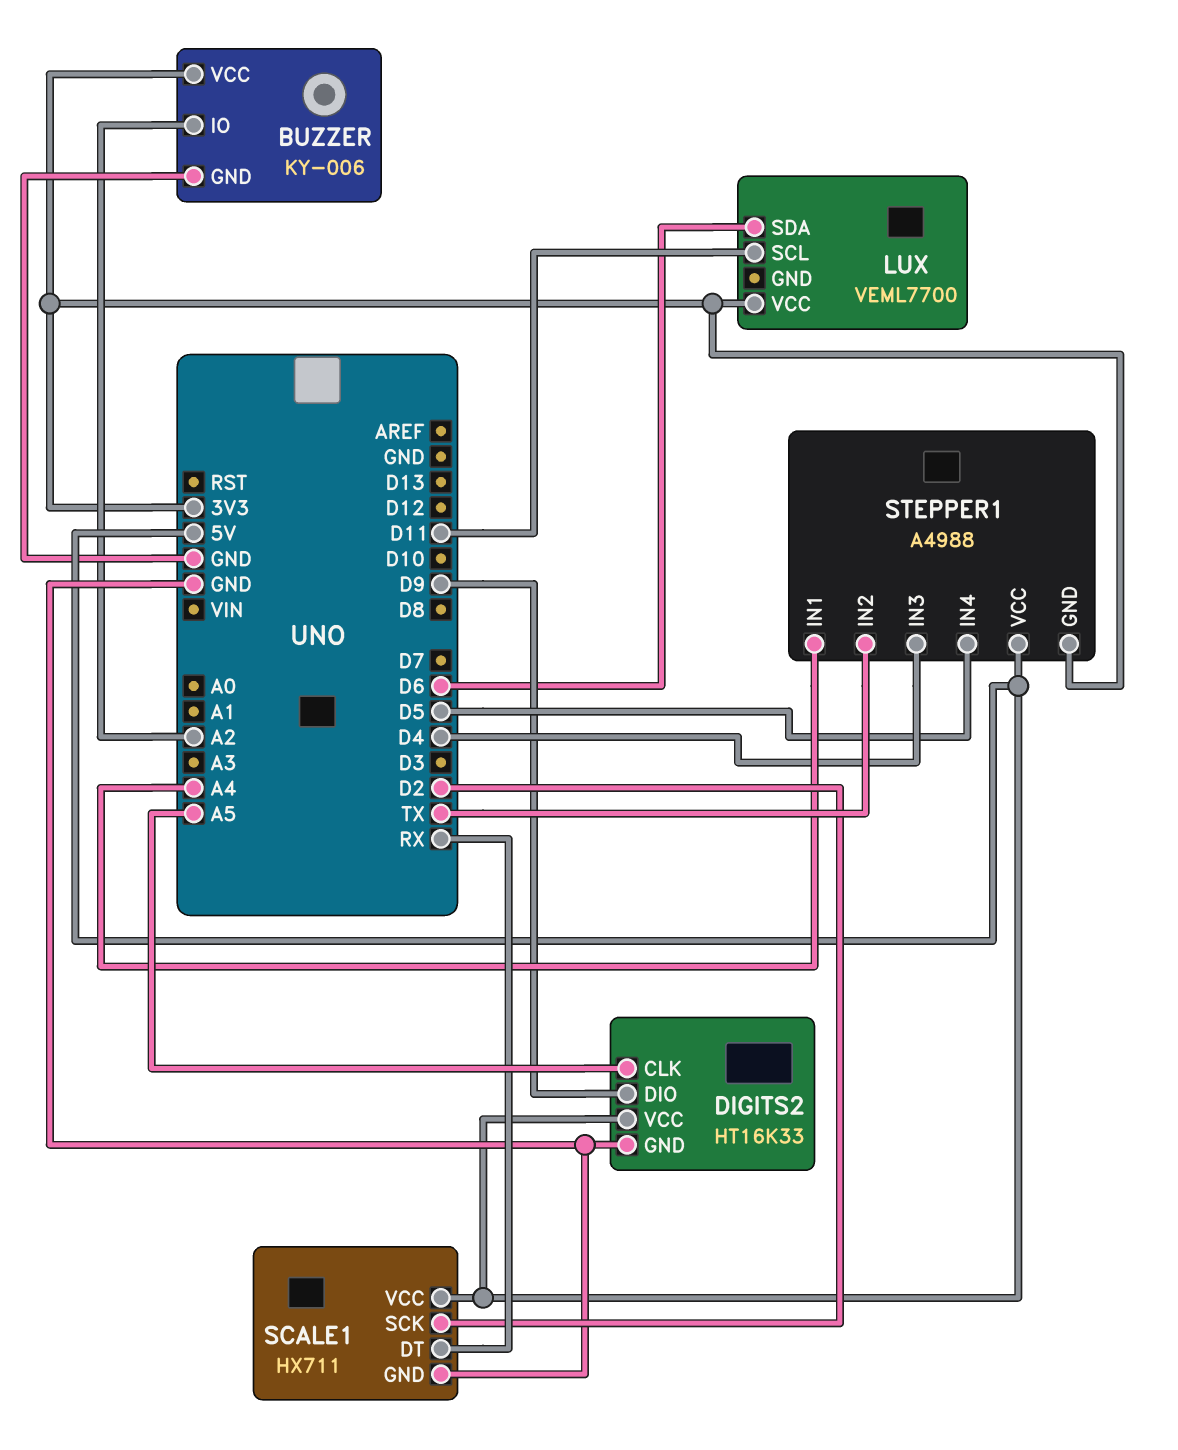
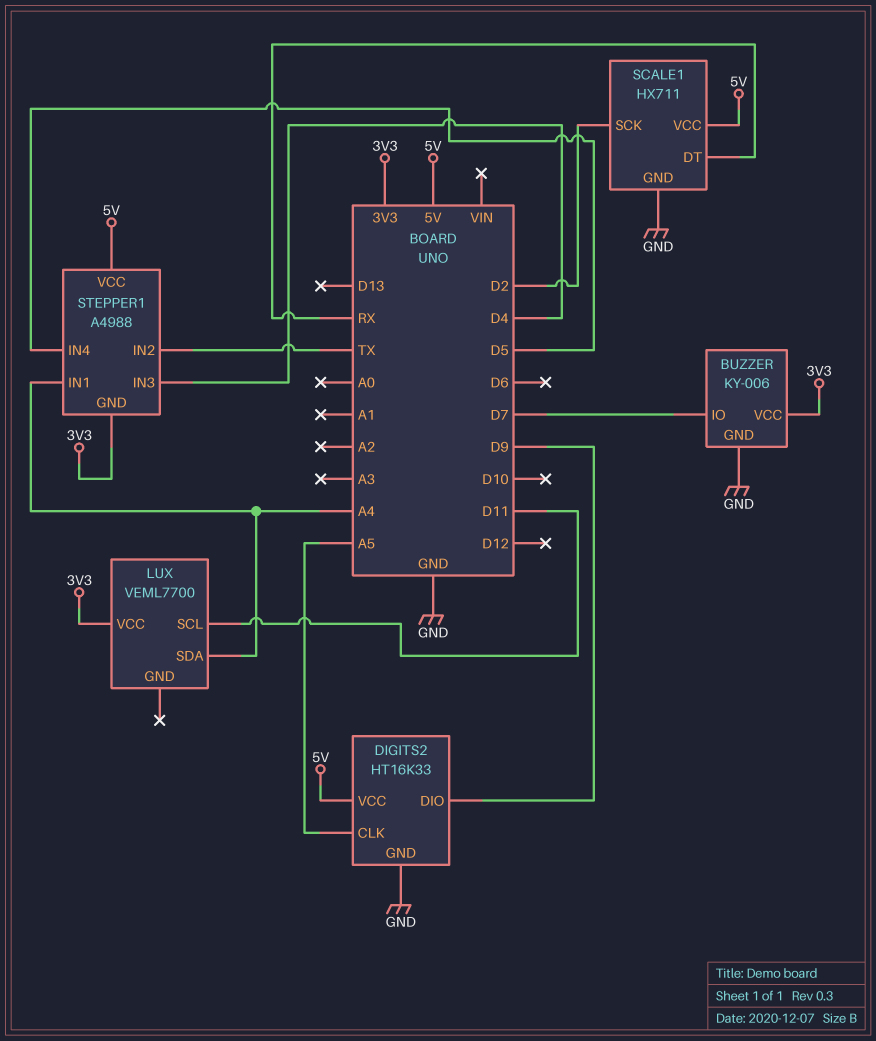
BUZZER pin IO: A2 -> D7
LUX pin SDA: D6 -> A4

